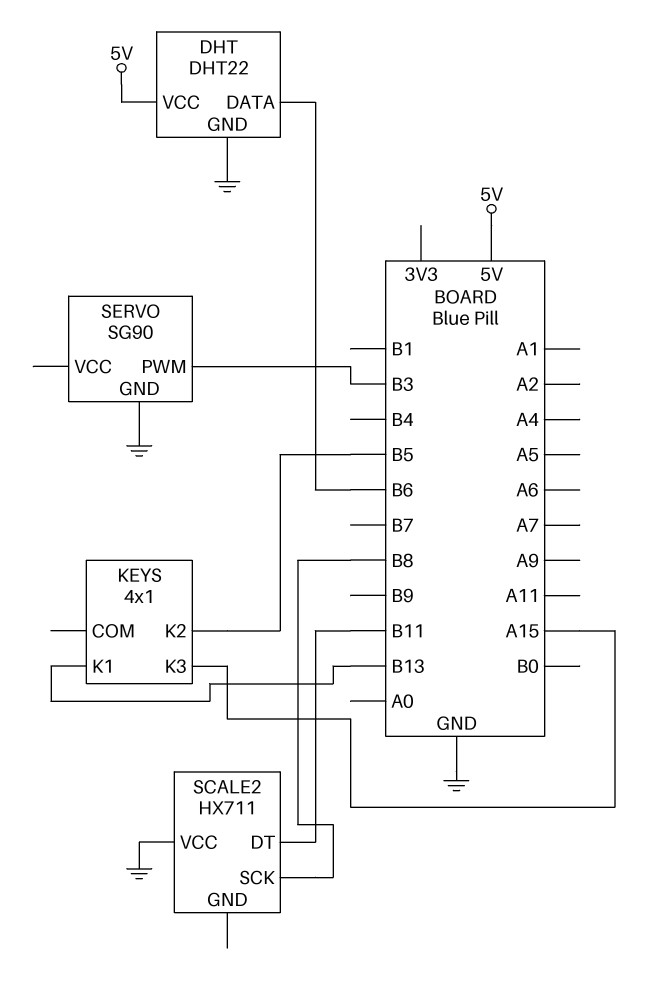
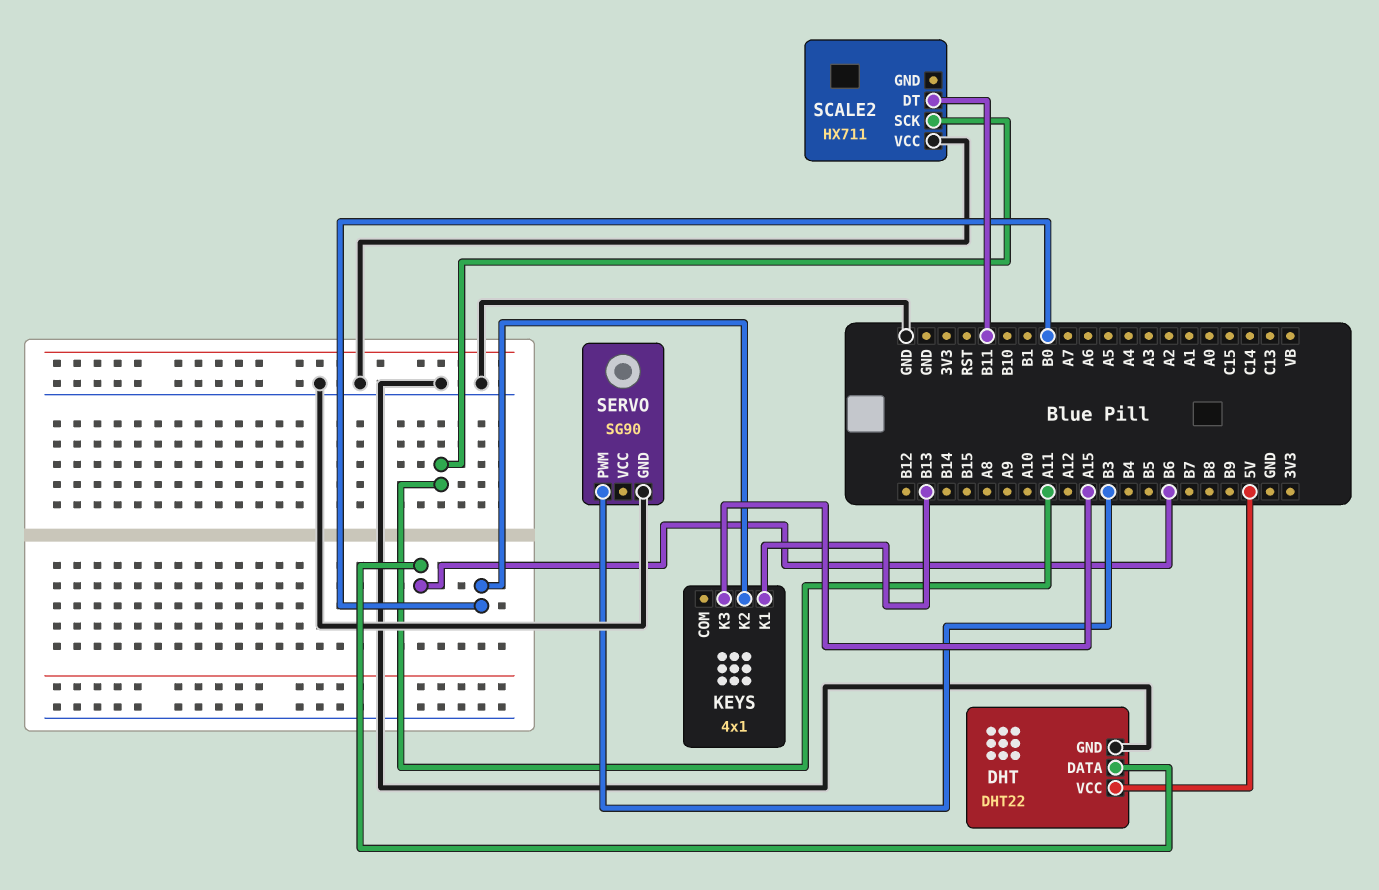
KEYS pin K2: B5 -> B0
SCALE2 pin SCK: B8 -> A11

